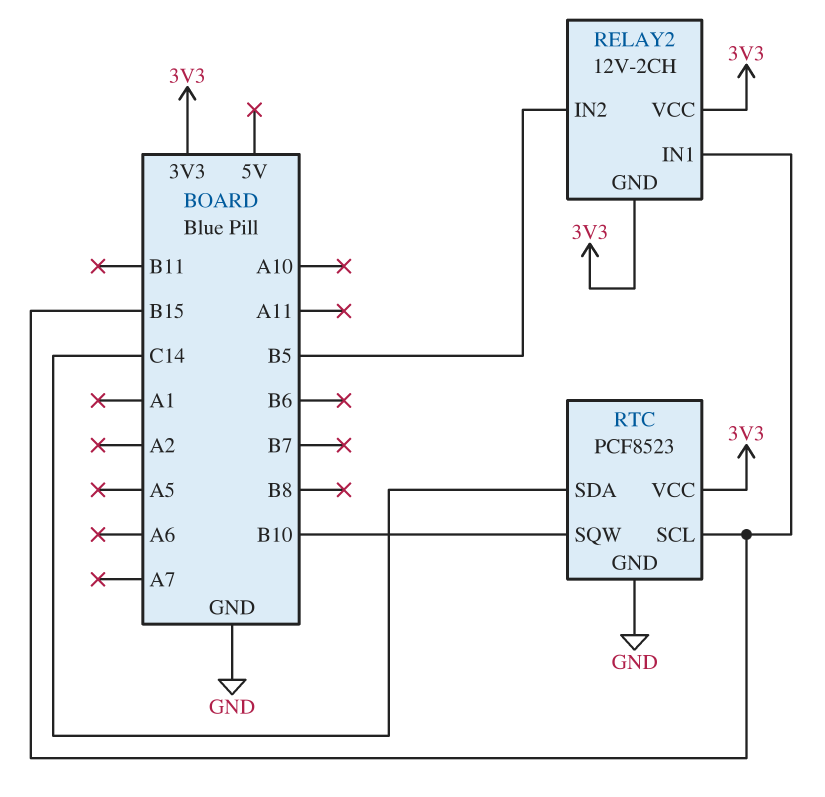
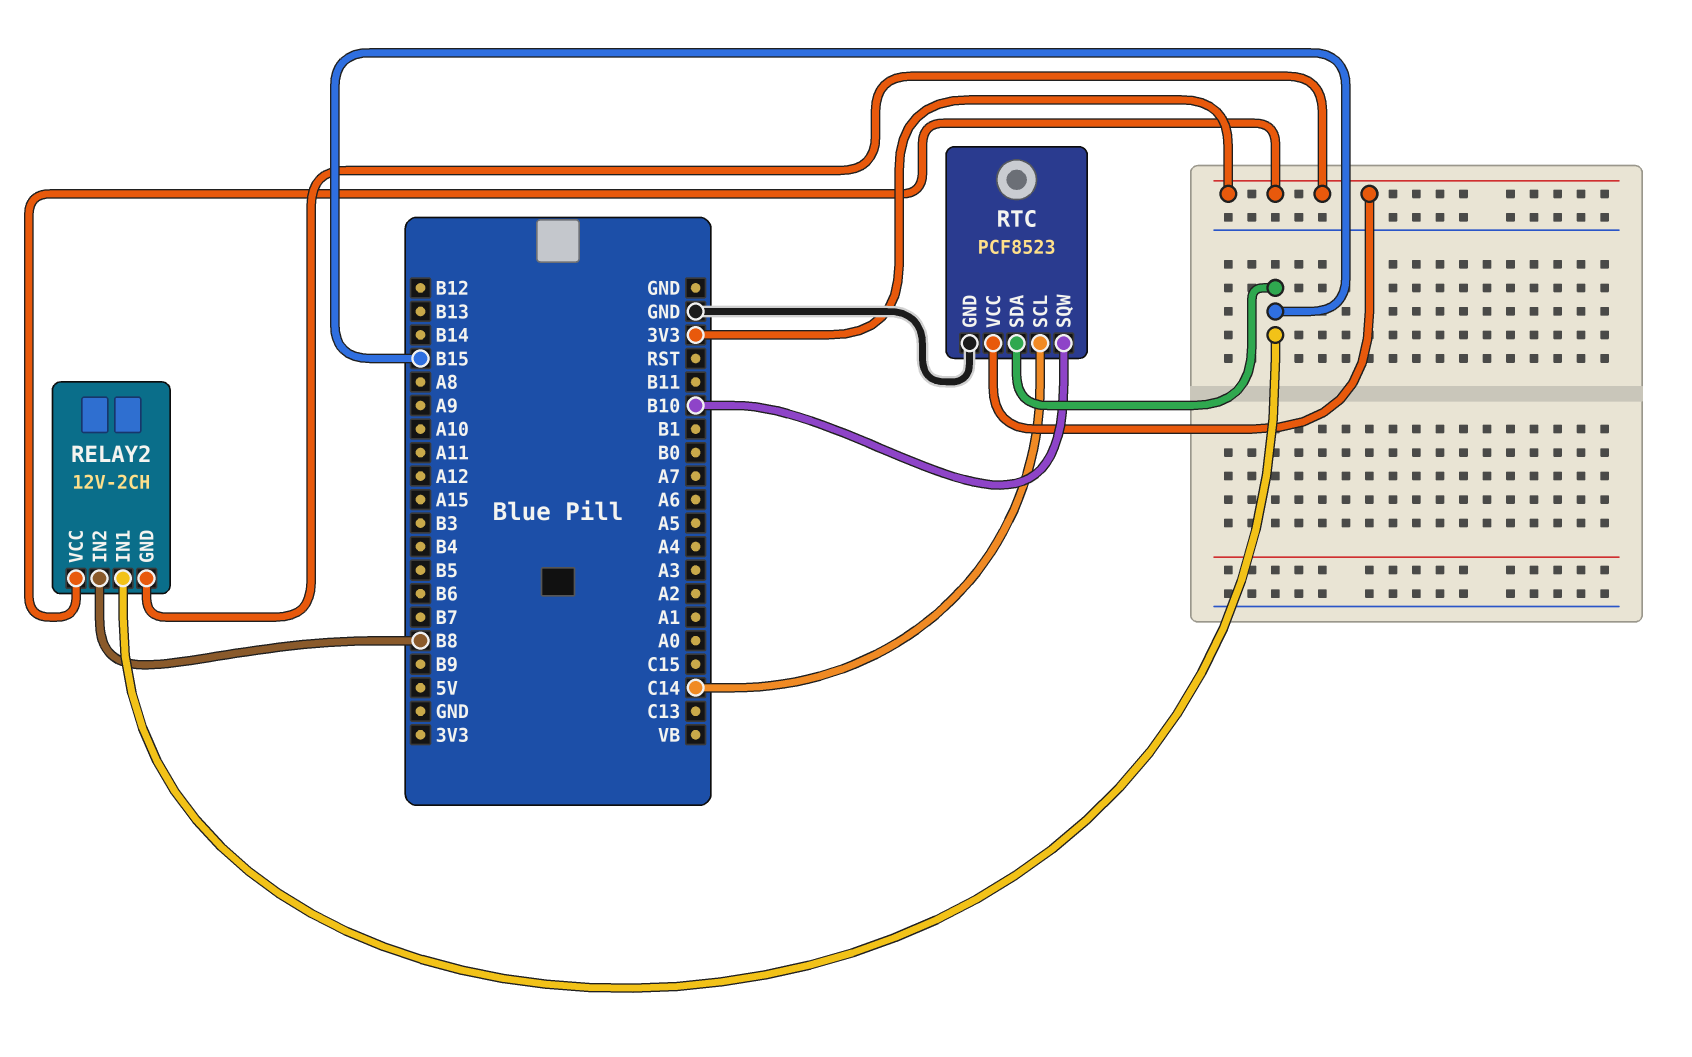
RELAY2 pin IN2: B5 -> B8
RTC pin SCL: B15 -> C14
RTC pin SDA: C14 -> B15

